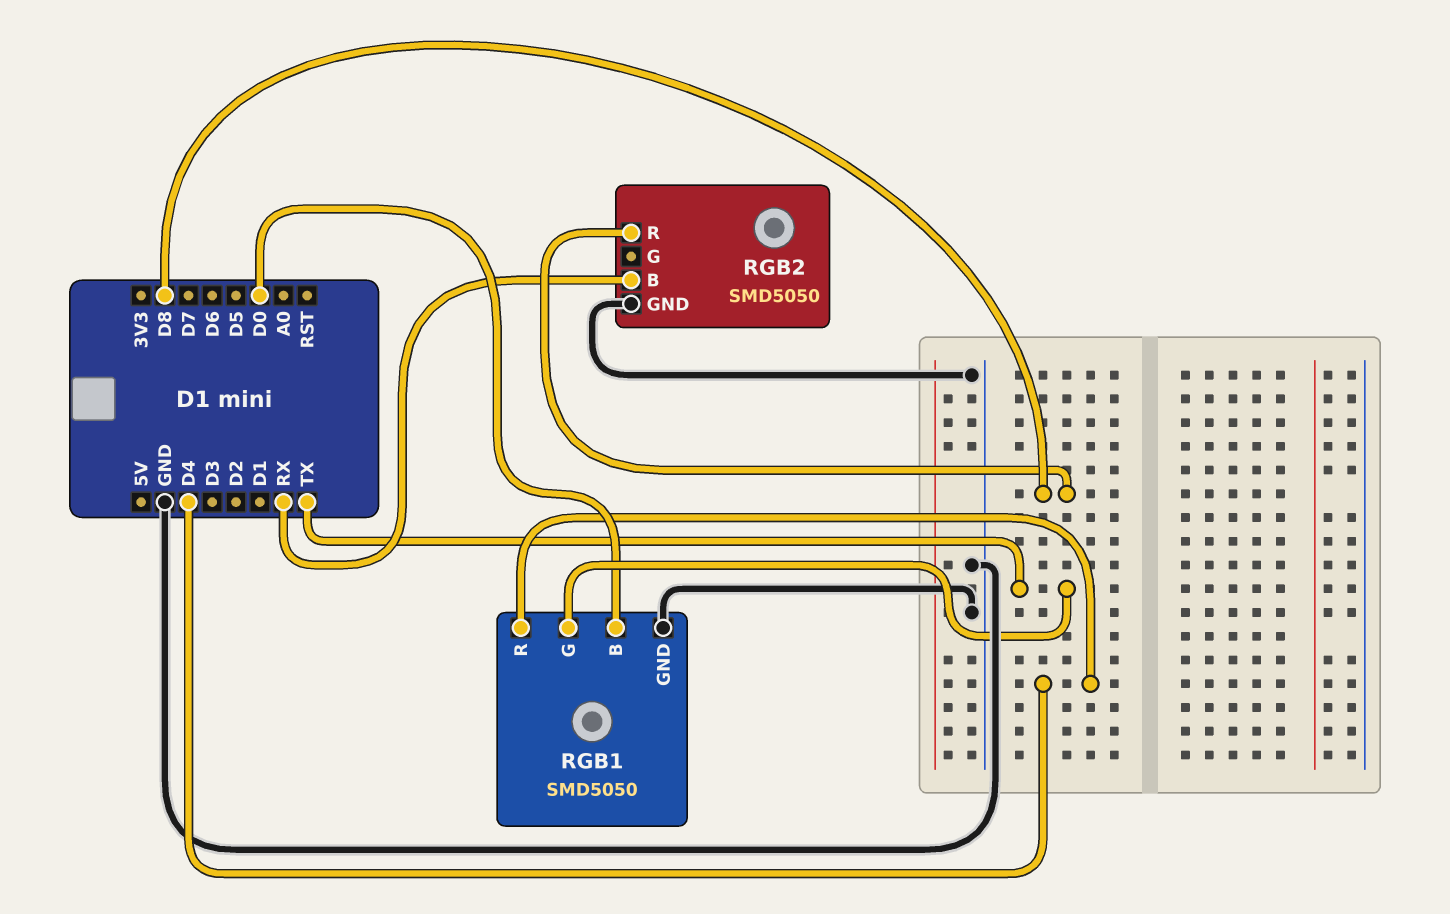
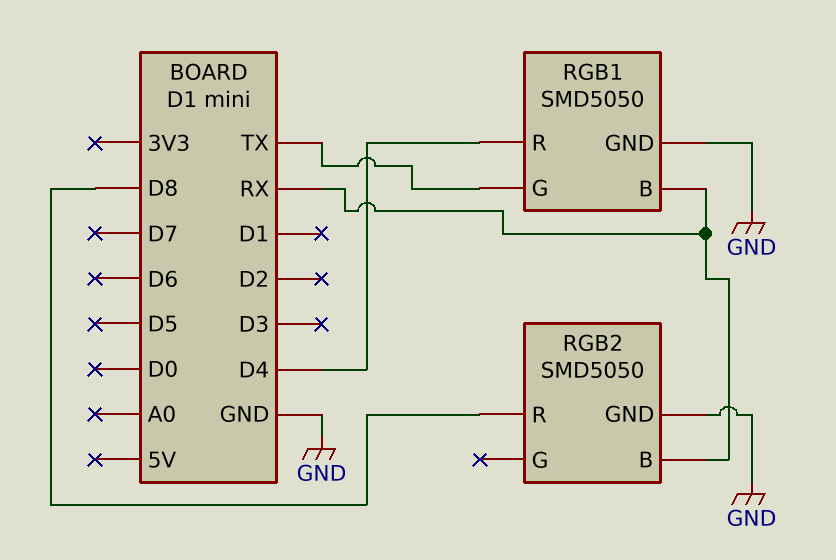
RGB1 pin B: D0 -> RX

